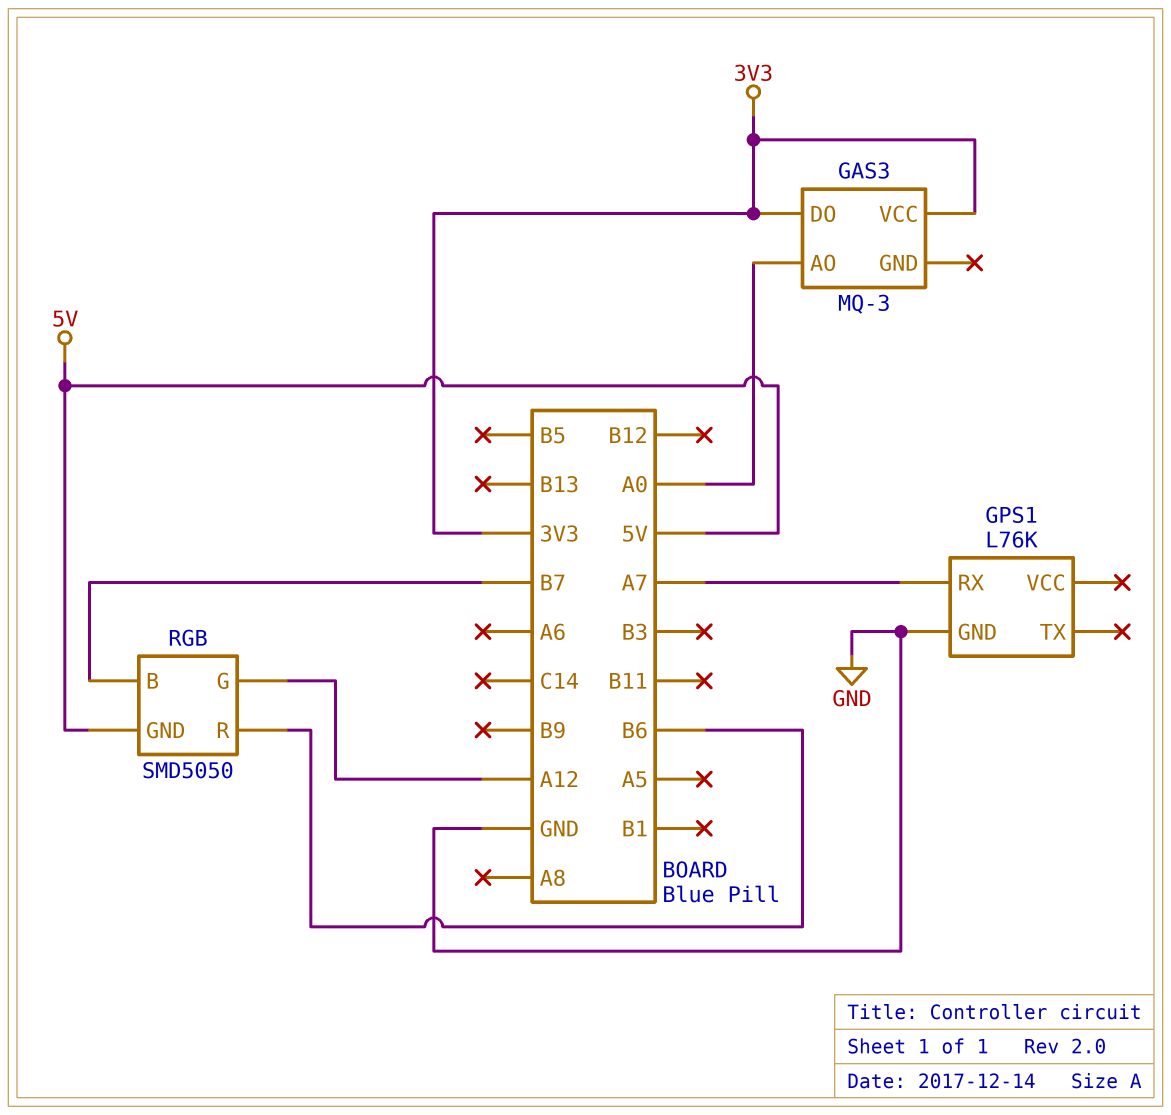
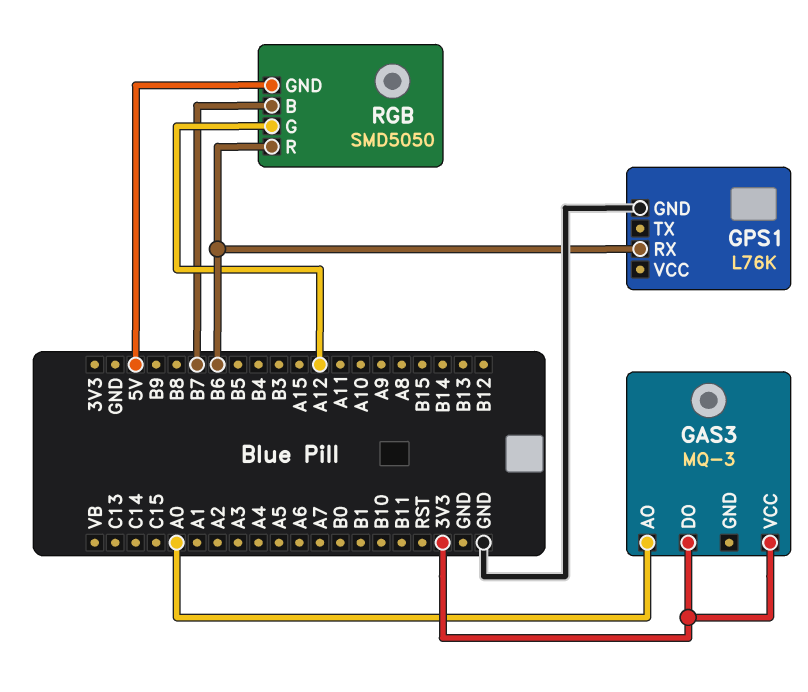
GPS1 pin RX: A7 -> B6

